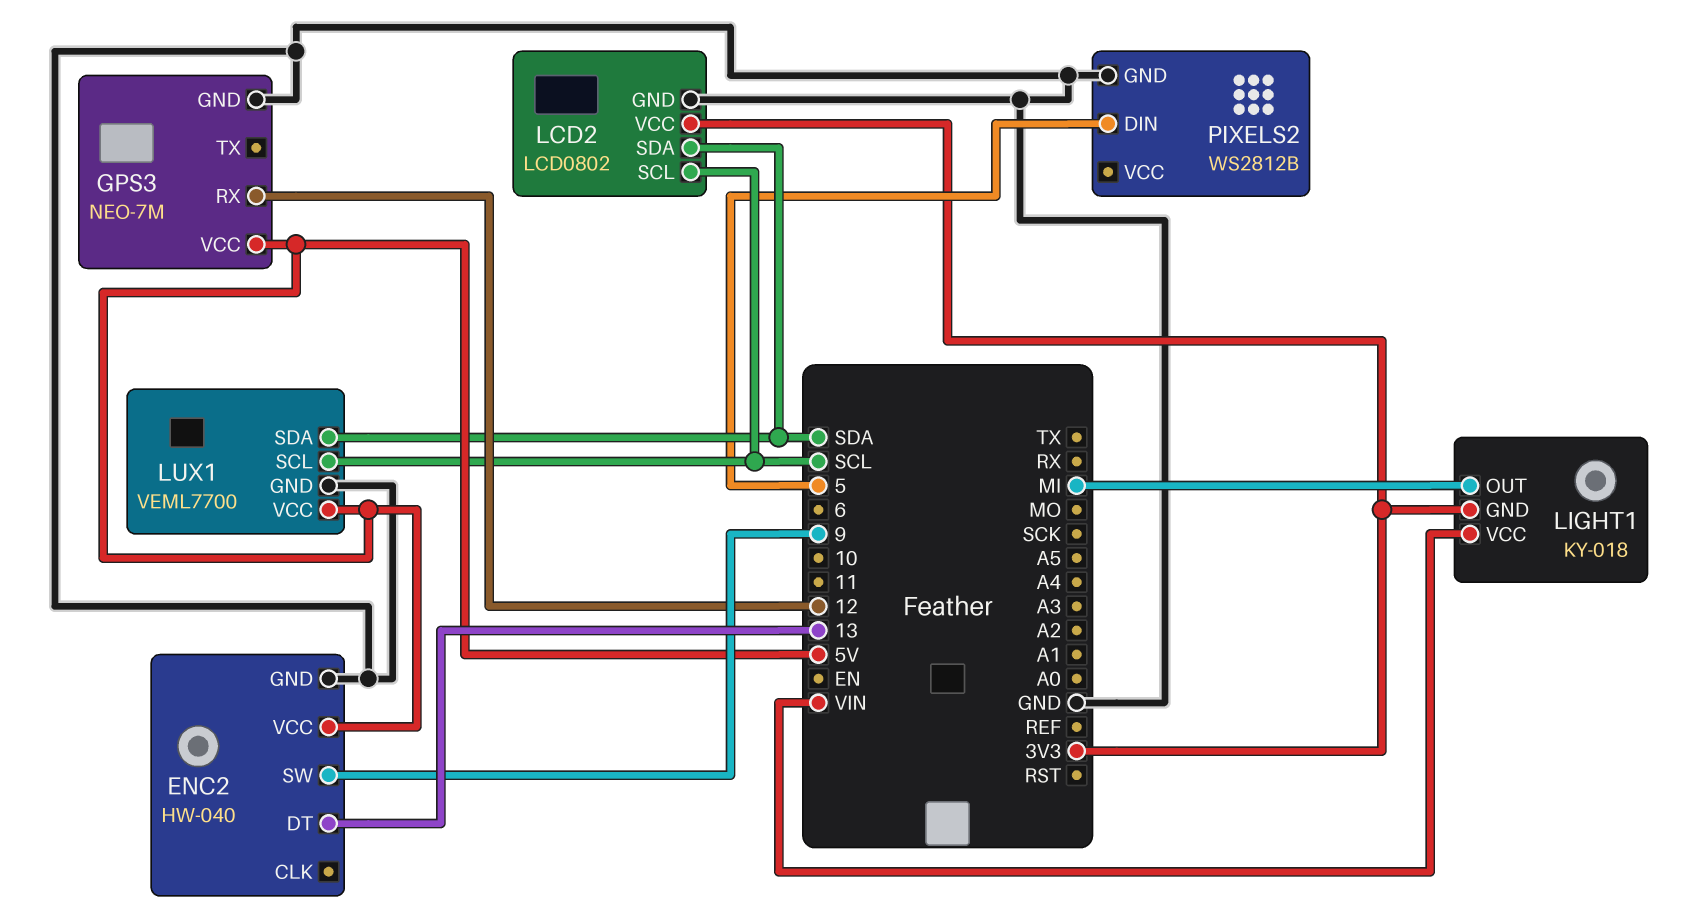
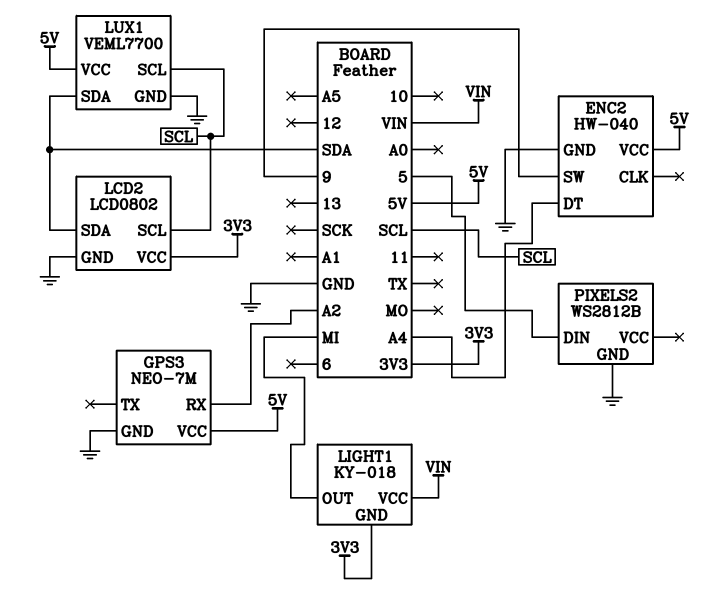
ENC2 pin DT: 13 -> A4
GPS3 pin RX: 12 -> A2

